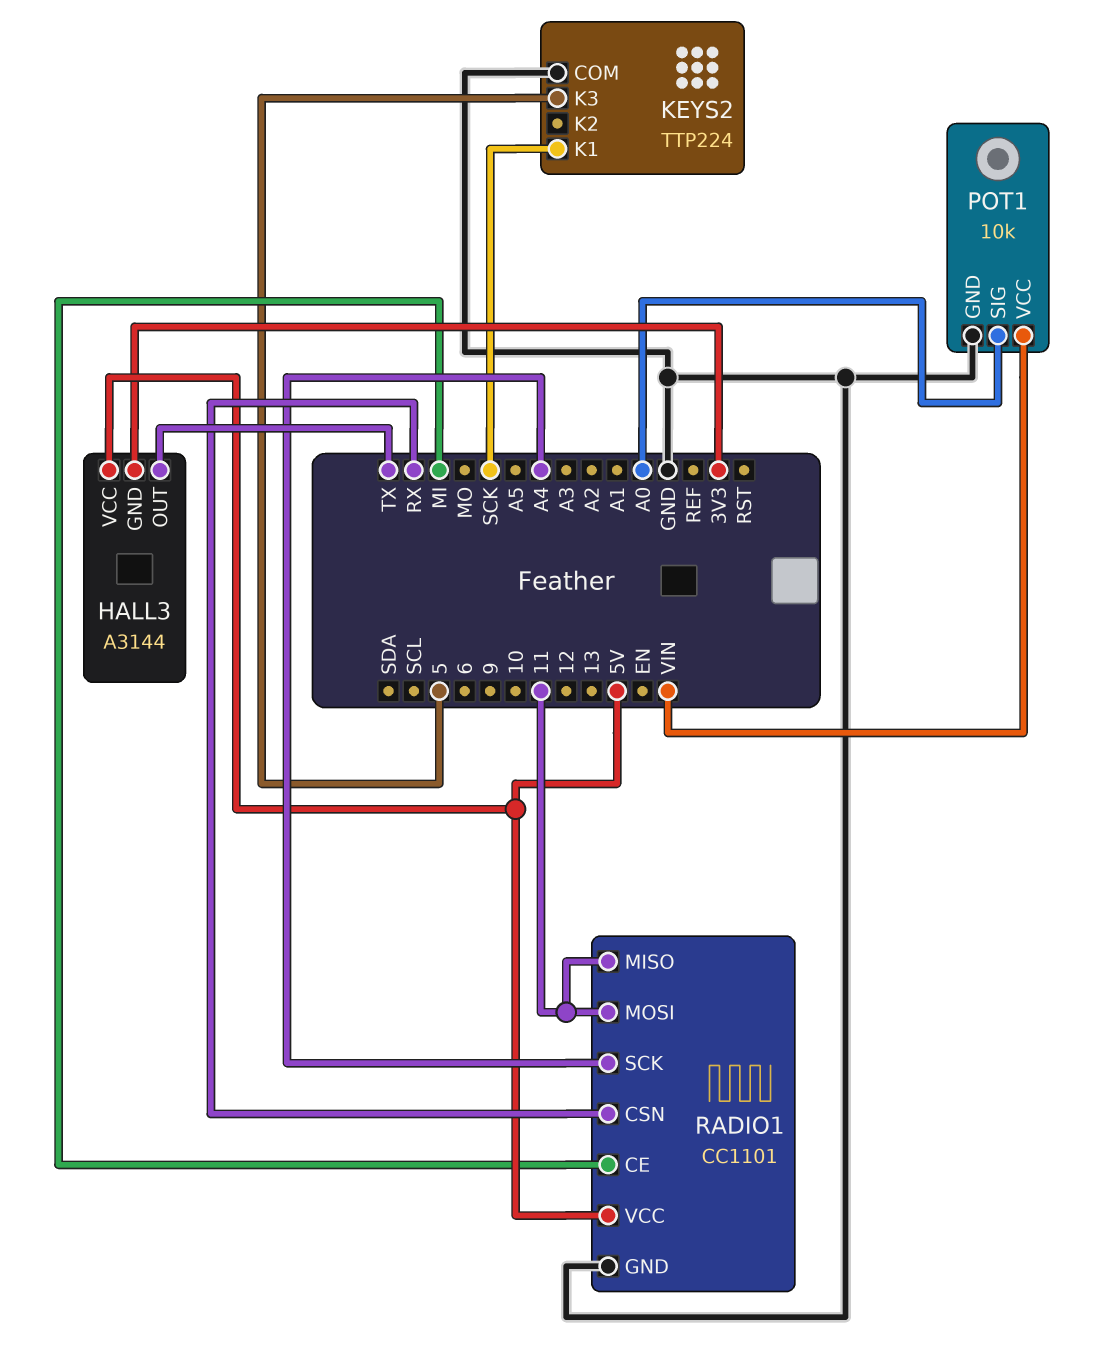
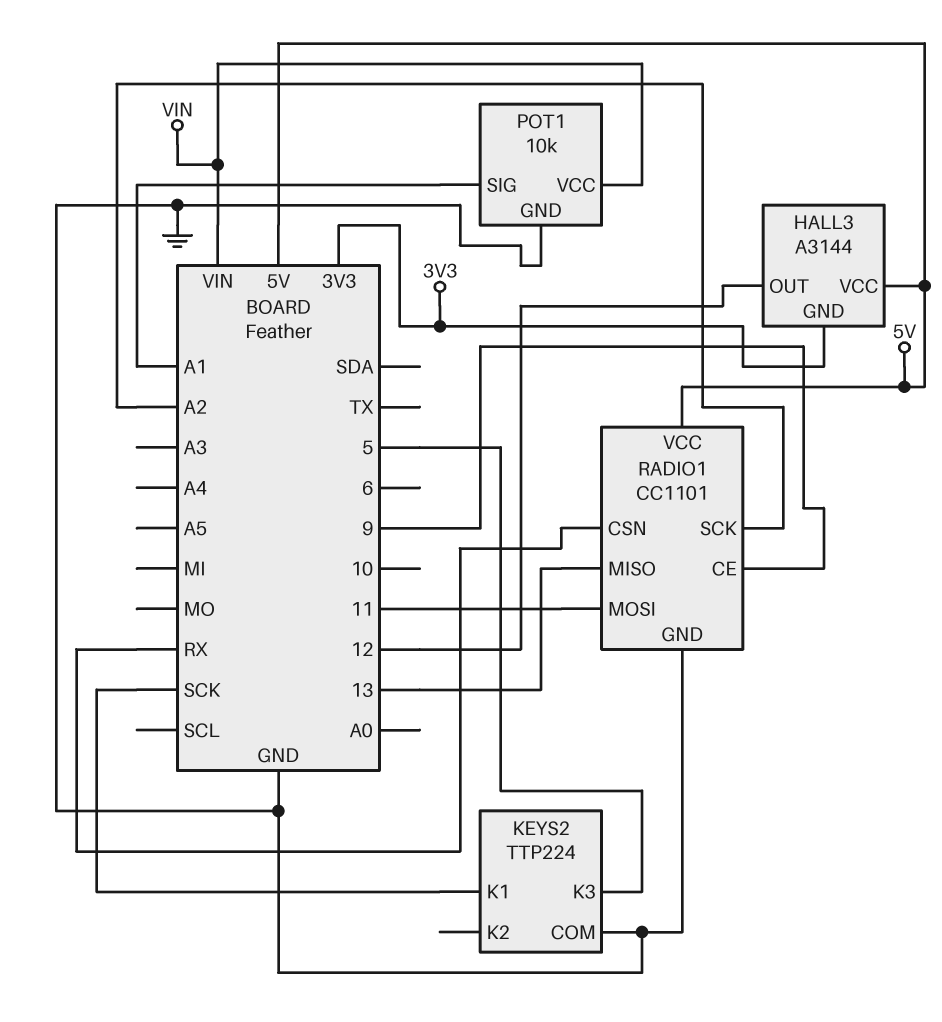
HALL3 pin OUT: TX -> 12
POT1 pin SIG: A0 -> A1
RADIO1 pin CE: MI -> 9
RADIO1 pin MISO: 11 -> 13
RADIO1 pin SCK: A4 -> A2

